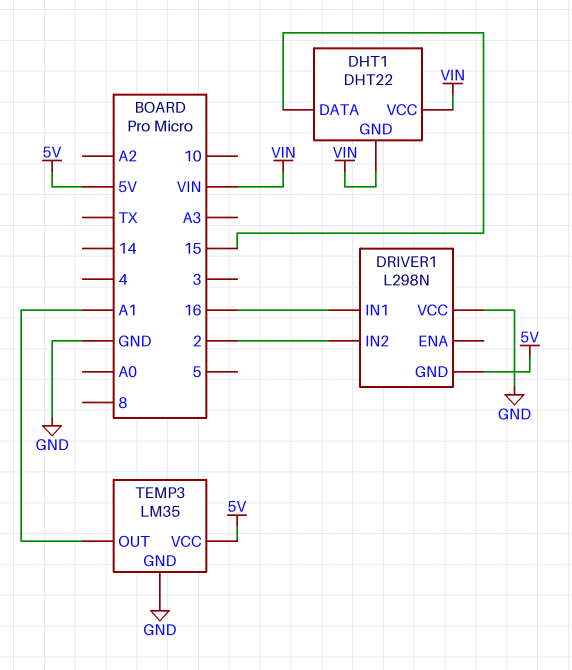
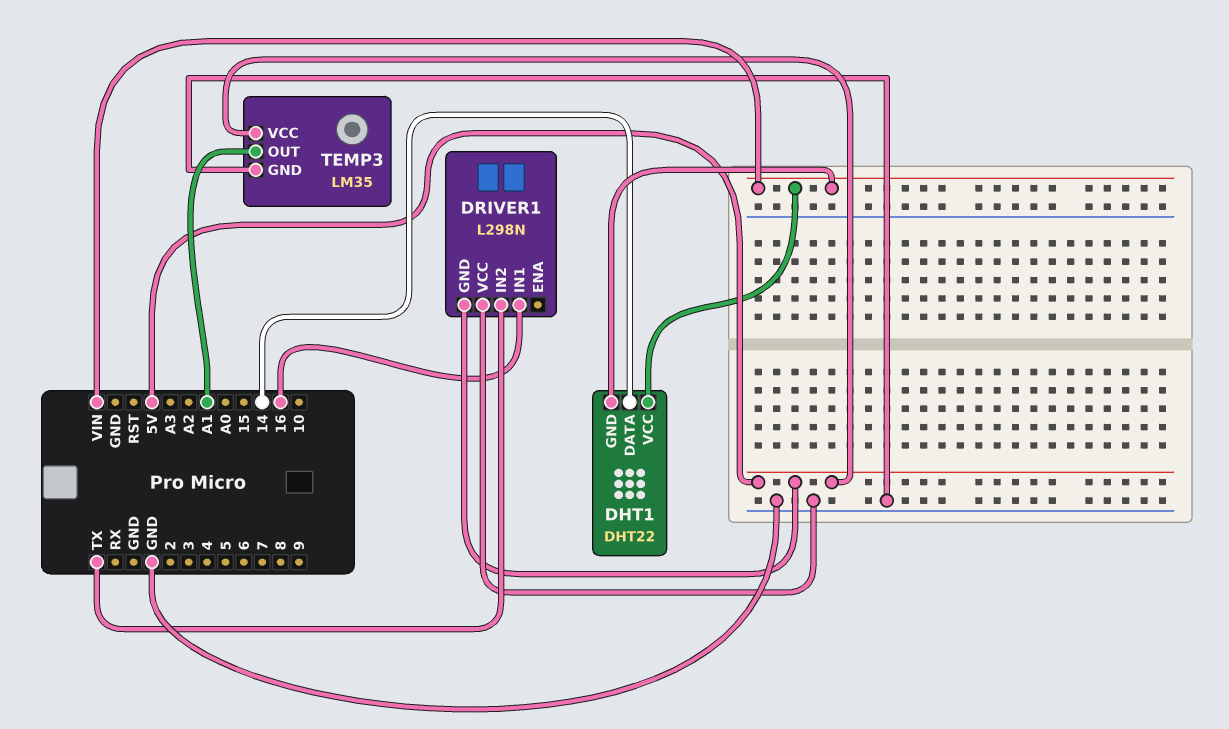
DHT1 pin DATA: 15 -> 14
DRIVER1 pin IN2: 2 -> TX

